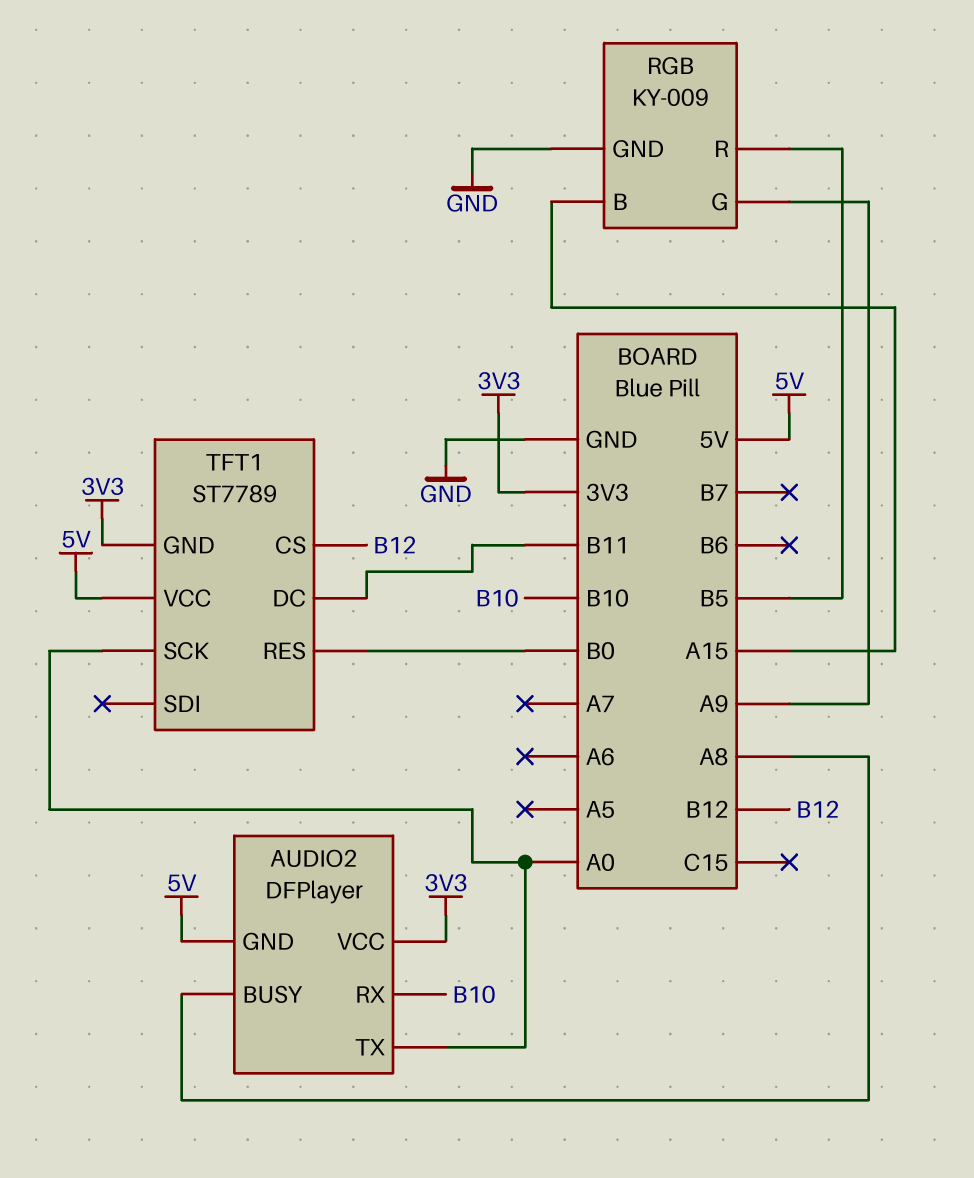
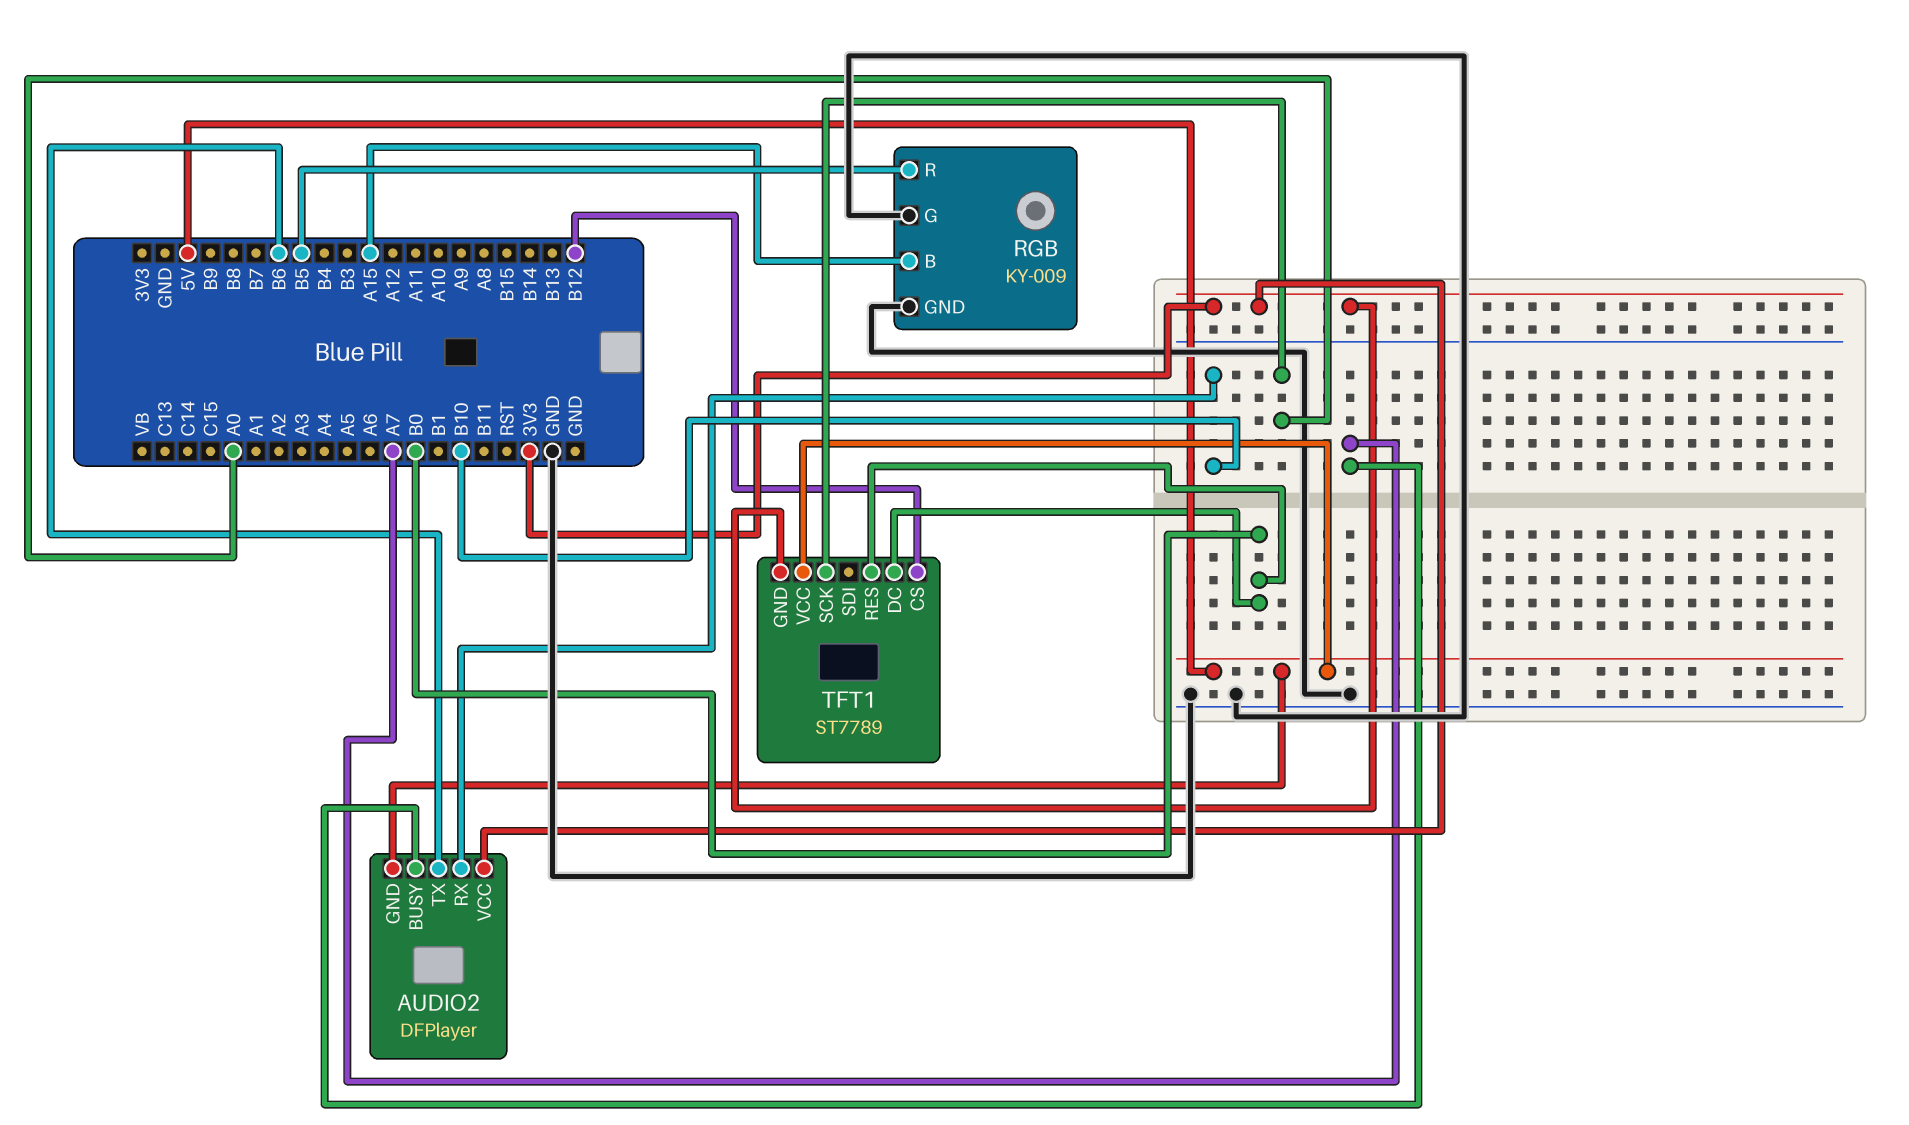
AUDIO2 pin BUSY: A8 -> A7
AUDIO2 pin TX: A0 -> B6
RGB pin G: A9 -> GND
TFT1 pin DC: B11 -> B0

